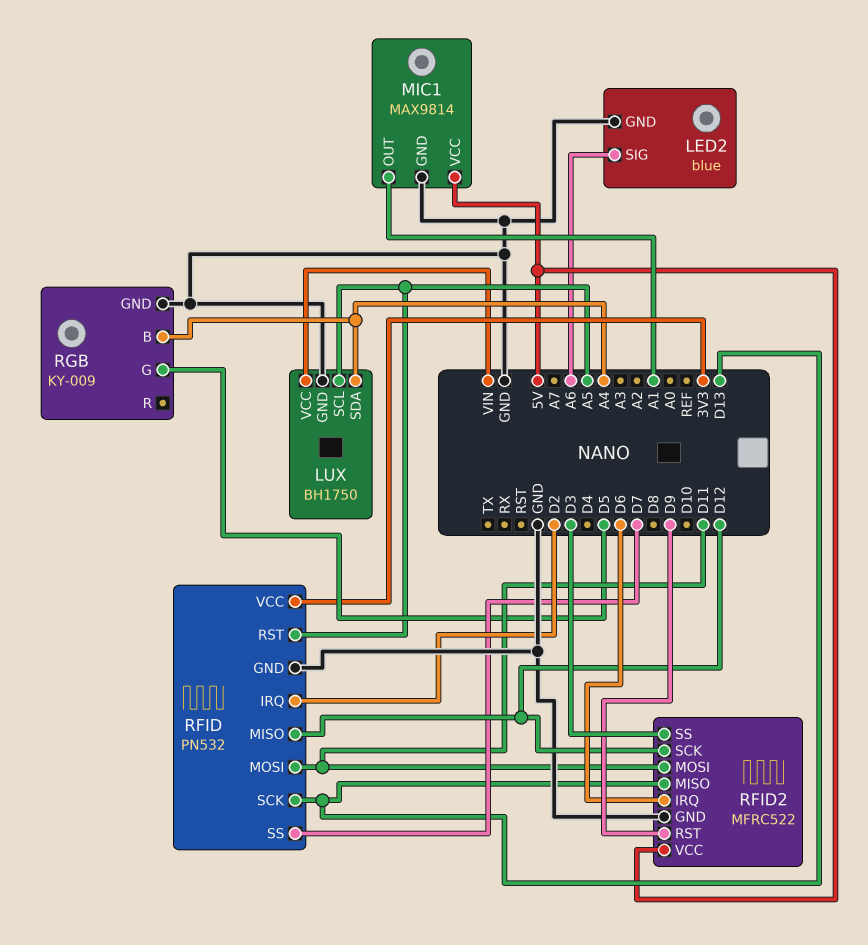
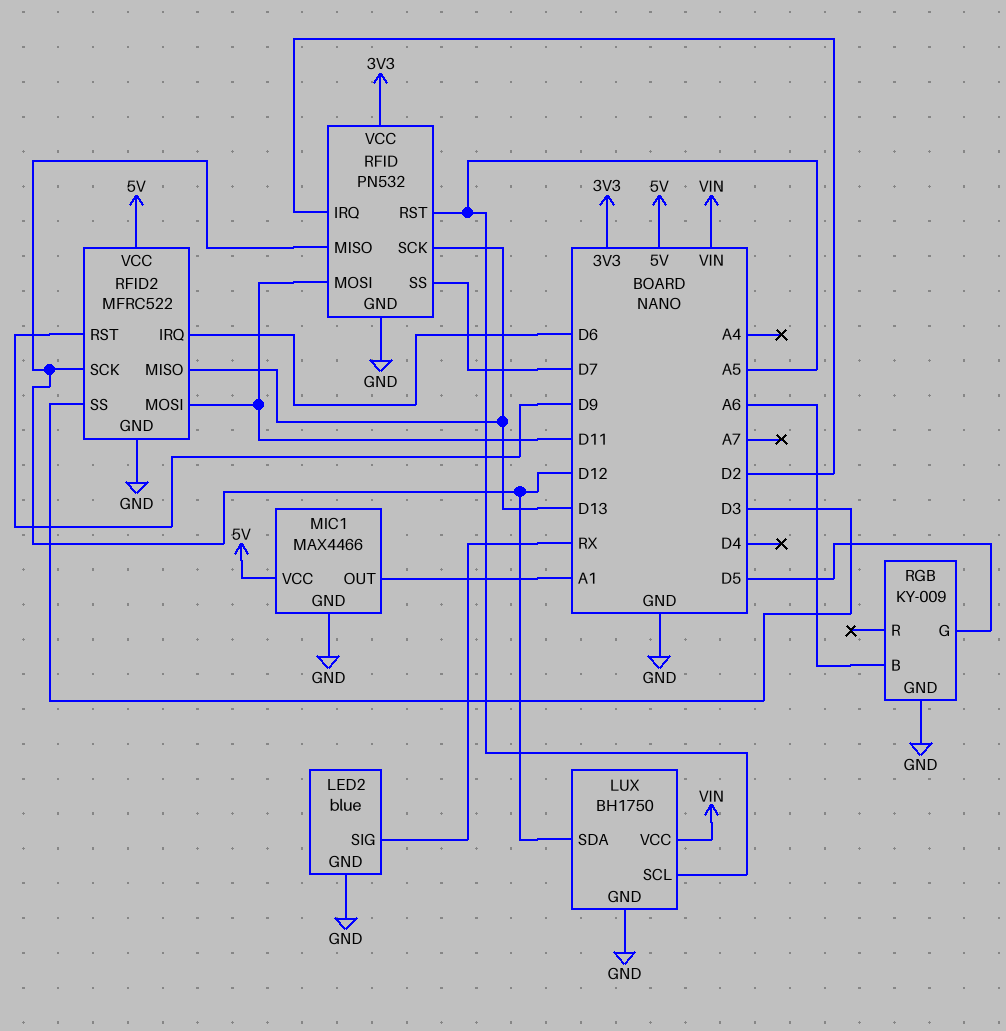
LED2 pin SIG: A6 -> RX
LUX pin SDA: A4 -> D12
MIC1: MAX9814 -> MAX4466
RGB pin B: A4 -> A6

